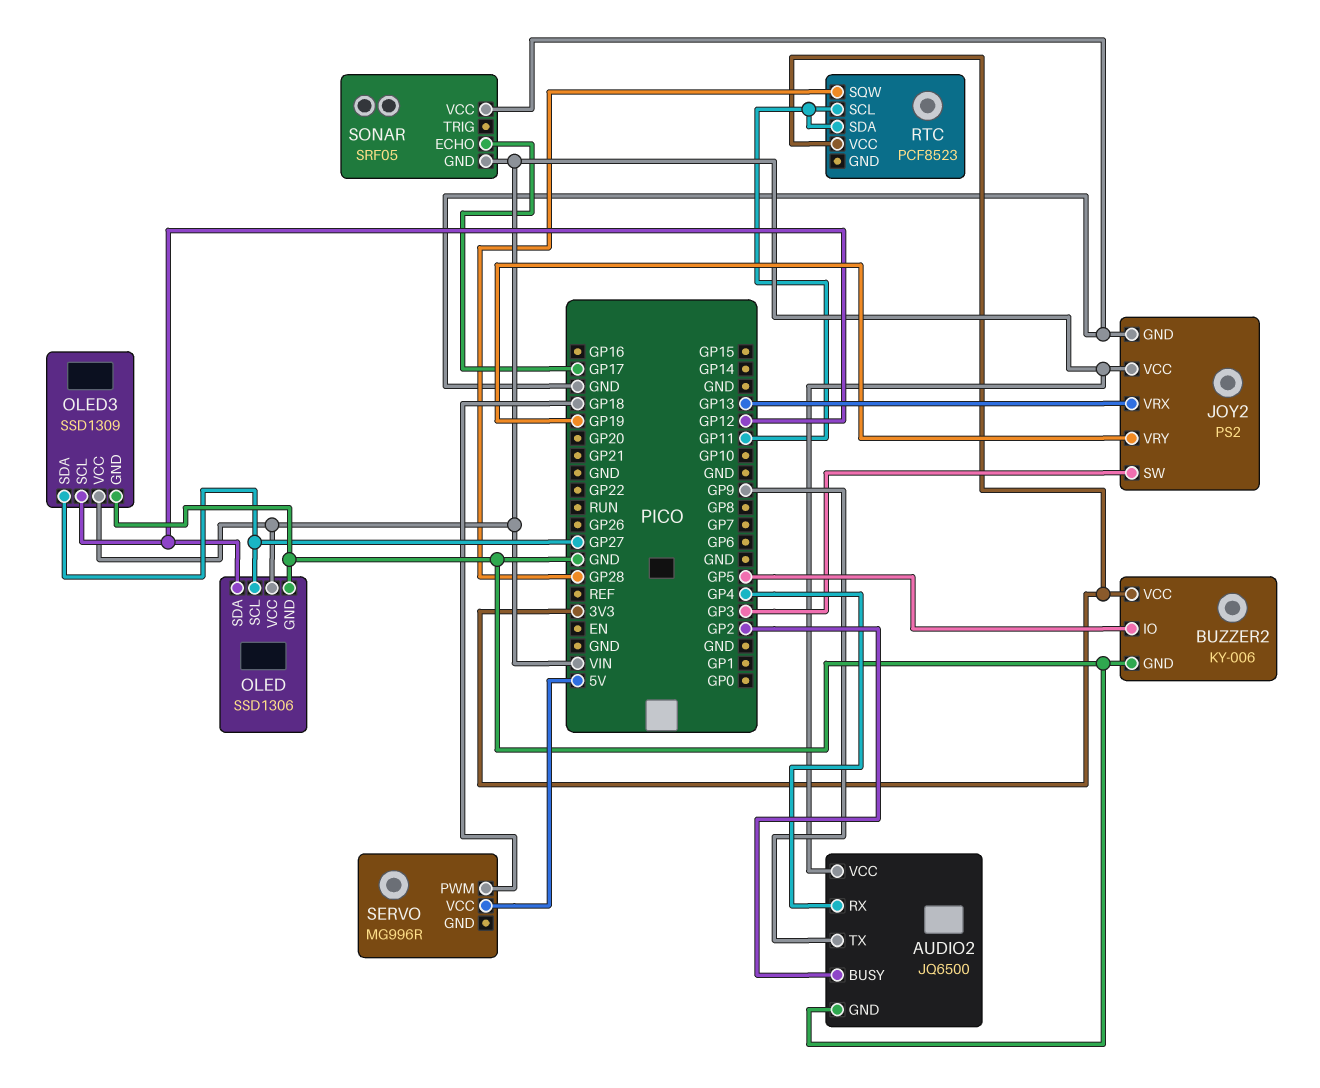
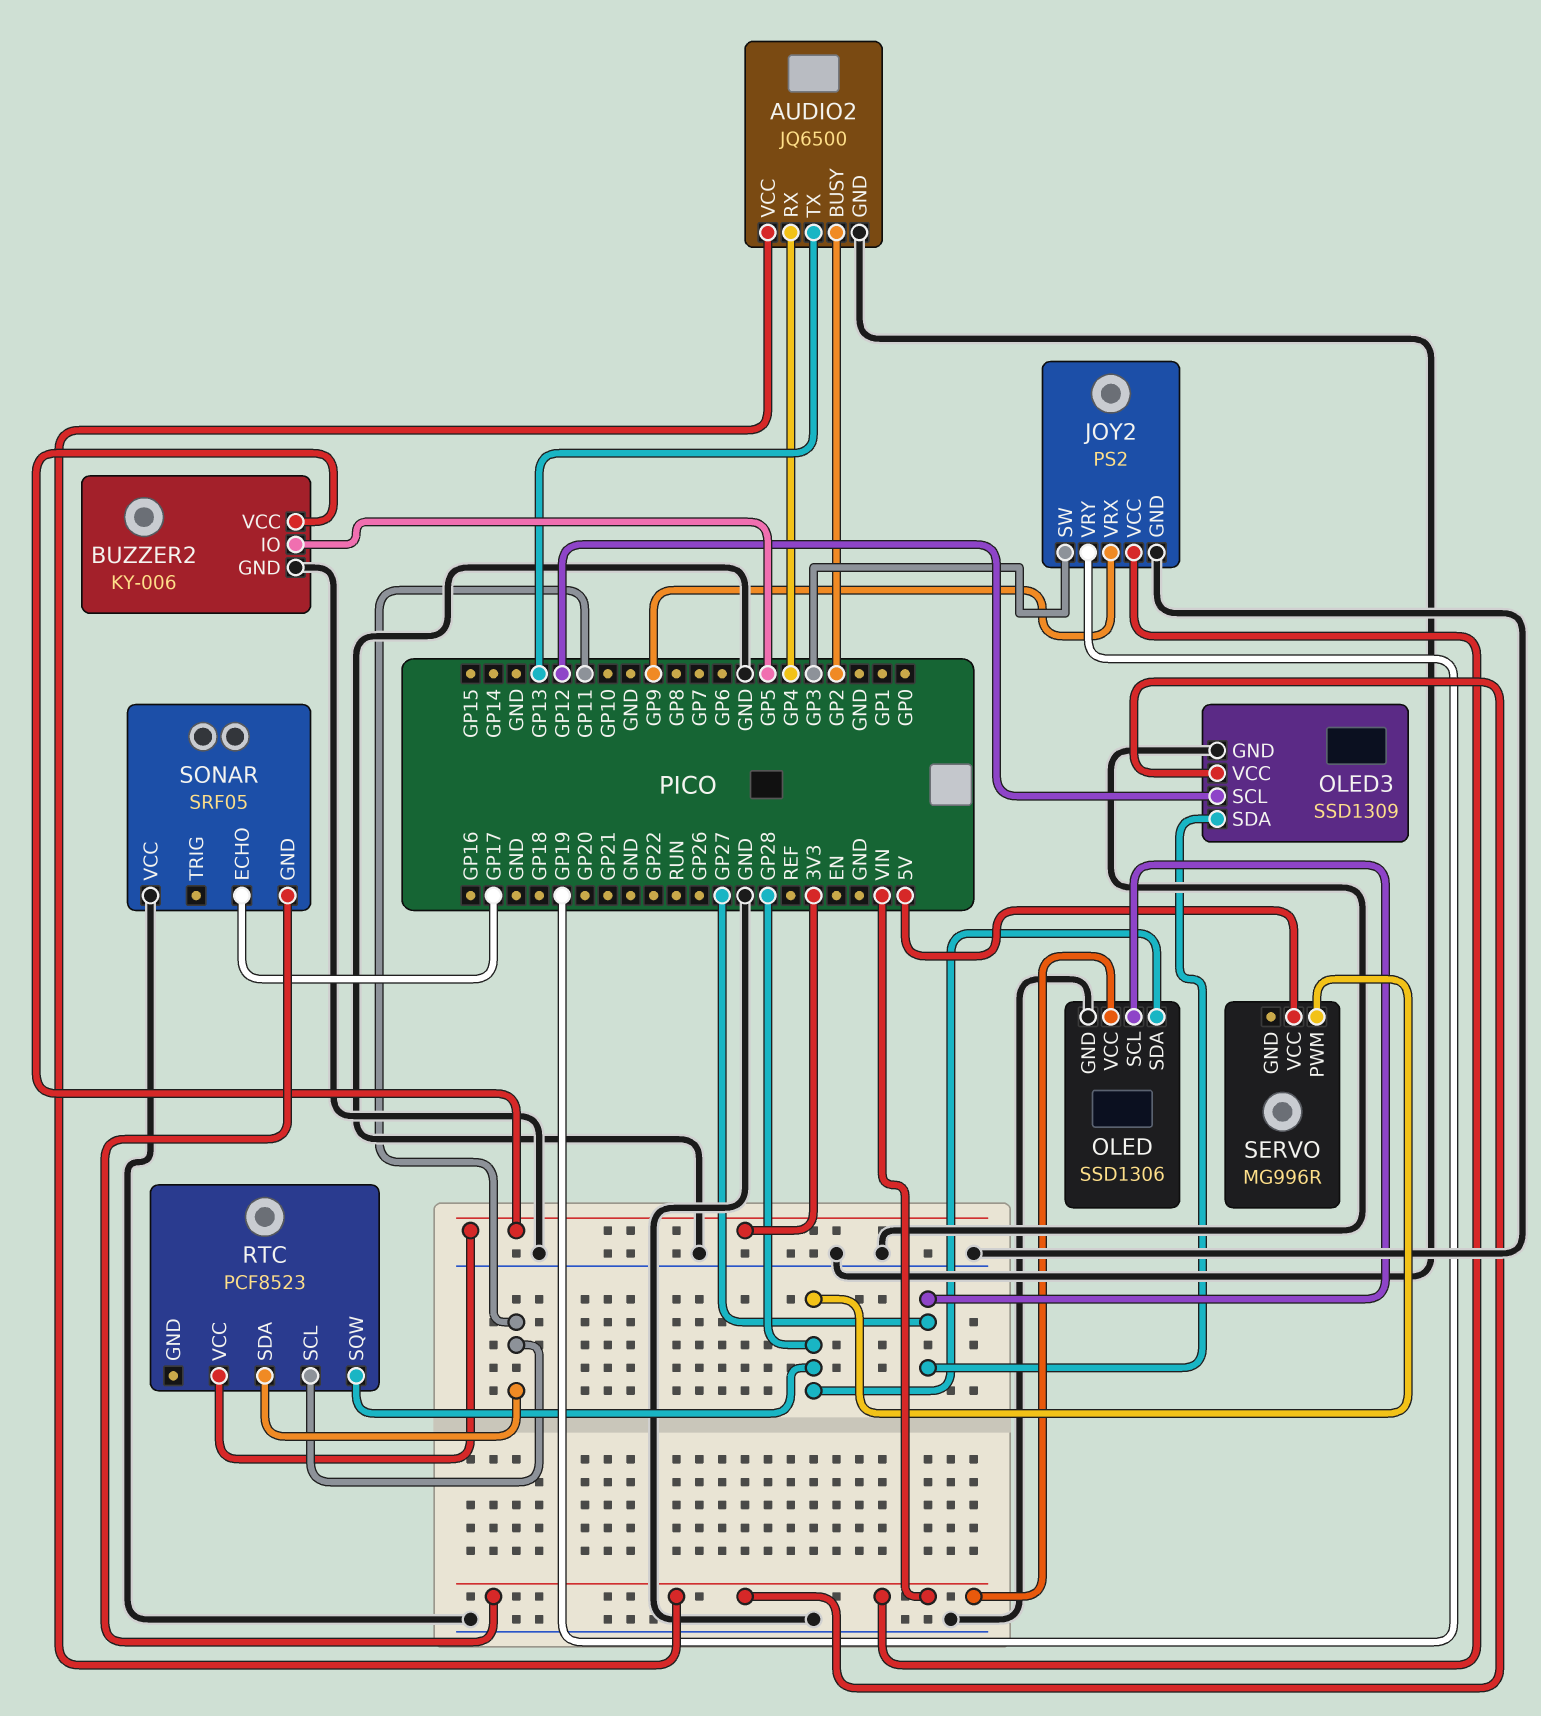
AUDIO2 pin TX: GP9 -> GP13
JOY2 pin VRX: GP13 -> GP9
OLED pin SDA: GP12 -> GP28
SERVO pin PWM: GP18 -> GP28

